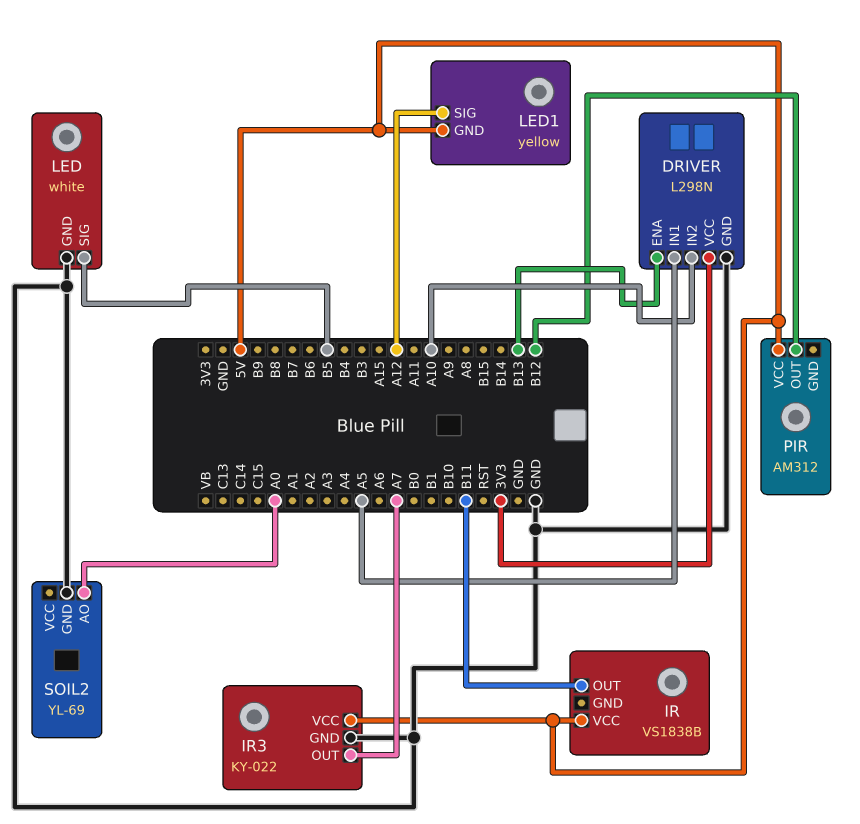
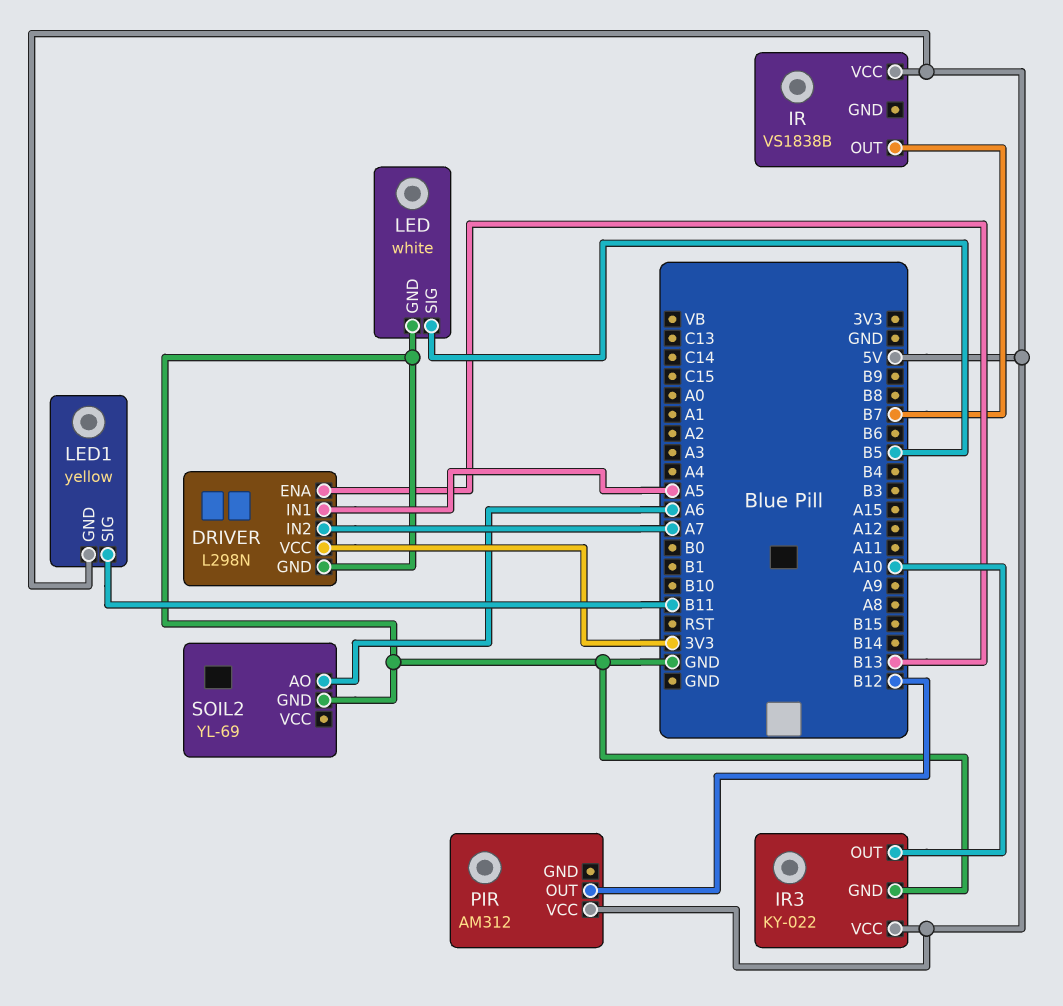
DRIVER pin IN2: A10 -> A7
IR pin OUT: B11 -> B7
IR3 pin OUT: A7 -> A10
LED1 pin SIG: A12 -> B11
SOIL2 pin AO: A0 -> A6

